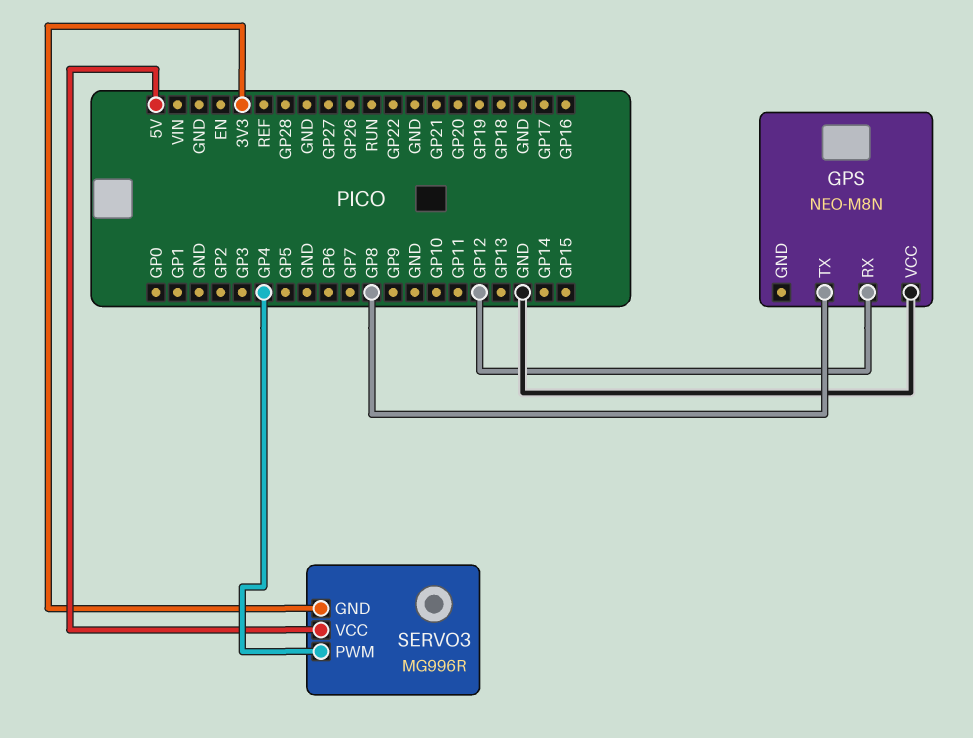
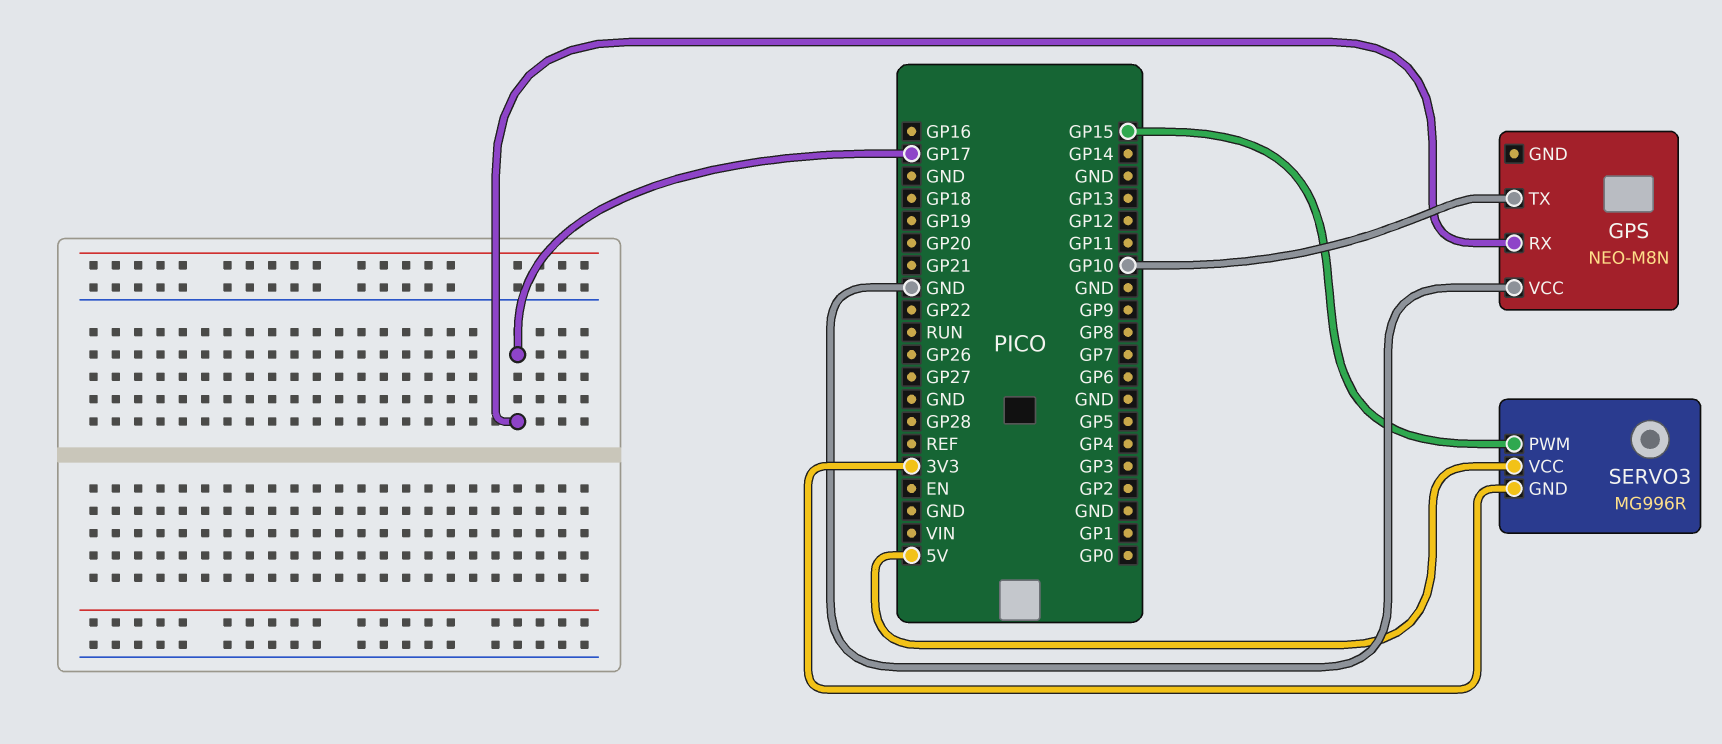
GPS pin RX: GP12 -> GP17
GPS pin TX: GP8 -> GP10
SERVO3 pin PWM: GP4 -> GP15

